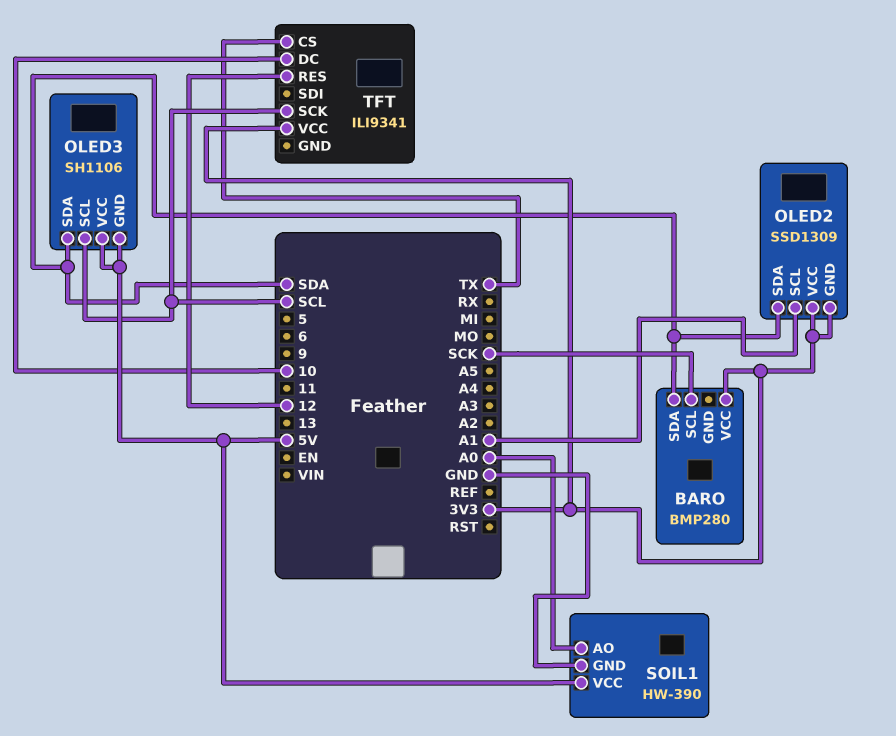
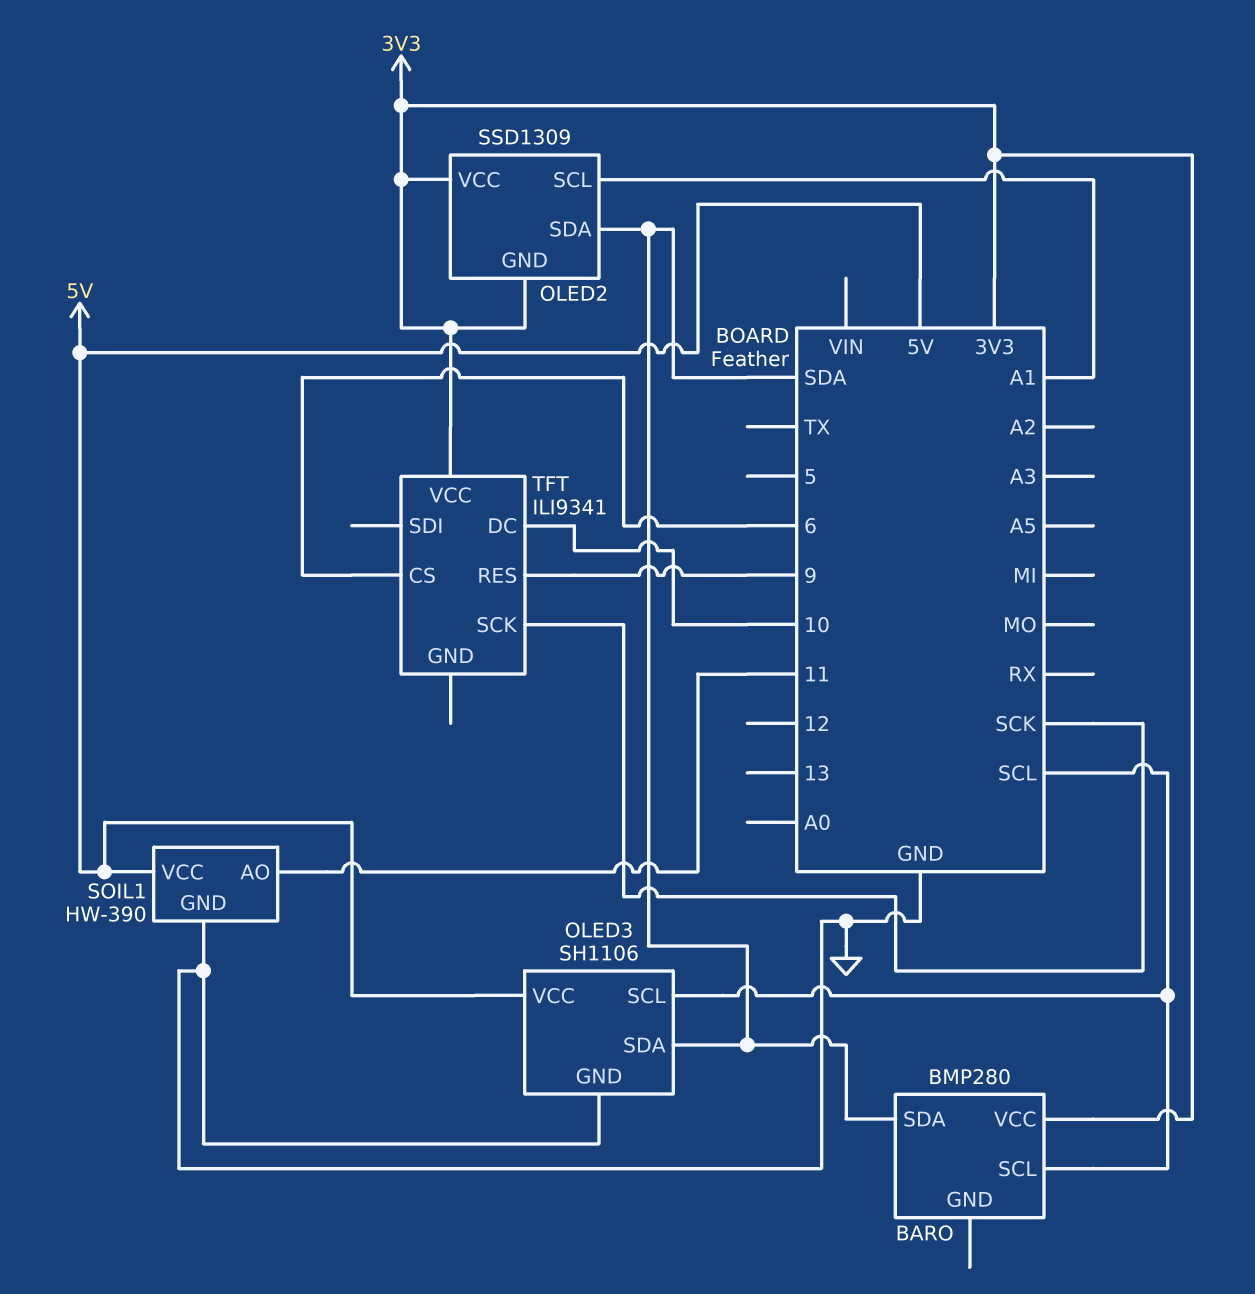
BARO pin SCL: SCK -> SCL
OLED3 pin GND: 5V -> GND
SOIL1 pin AO: A0 -> 11
TFT pin CS: TX -> 6
TFT pin RES: 12 -> 9
TFT pin SCK: SCL -> SCK

